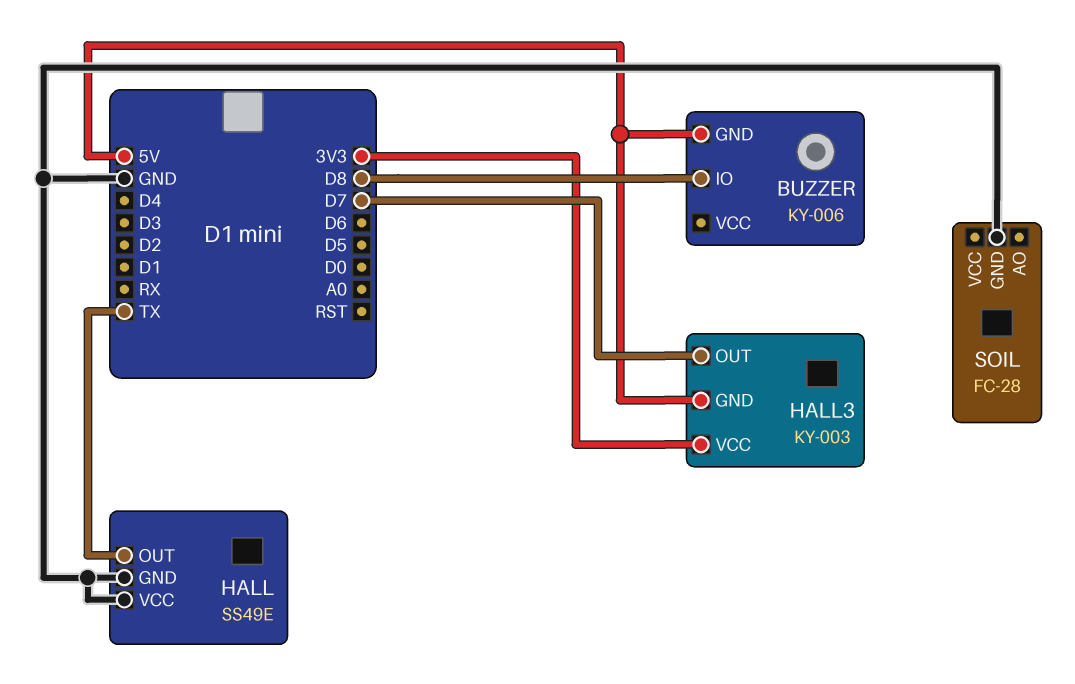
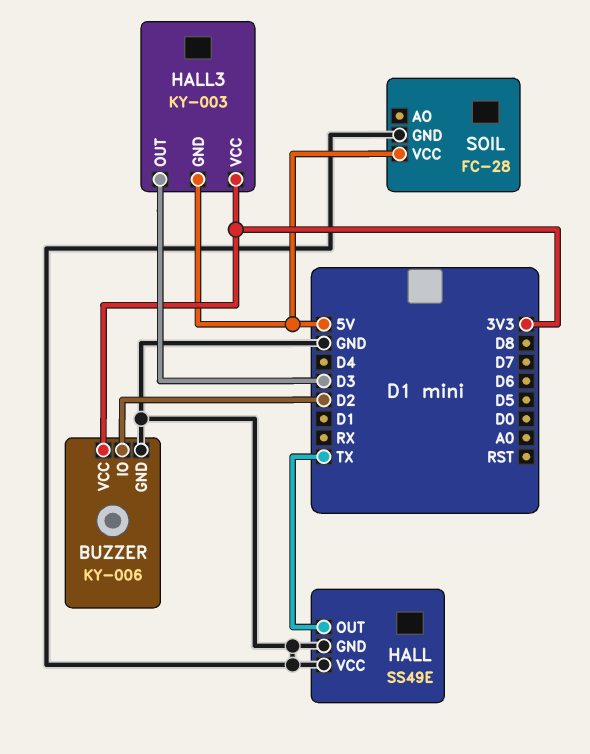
BUZZER pin GND: 5V -> GND
BUZZER pin IO: D8 -> D2
BUZZER pin VCC: none -> 3V3
HALL3 pin OUT: D7 -> D3
SOIL pin VCC: none -> 5V

